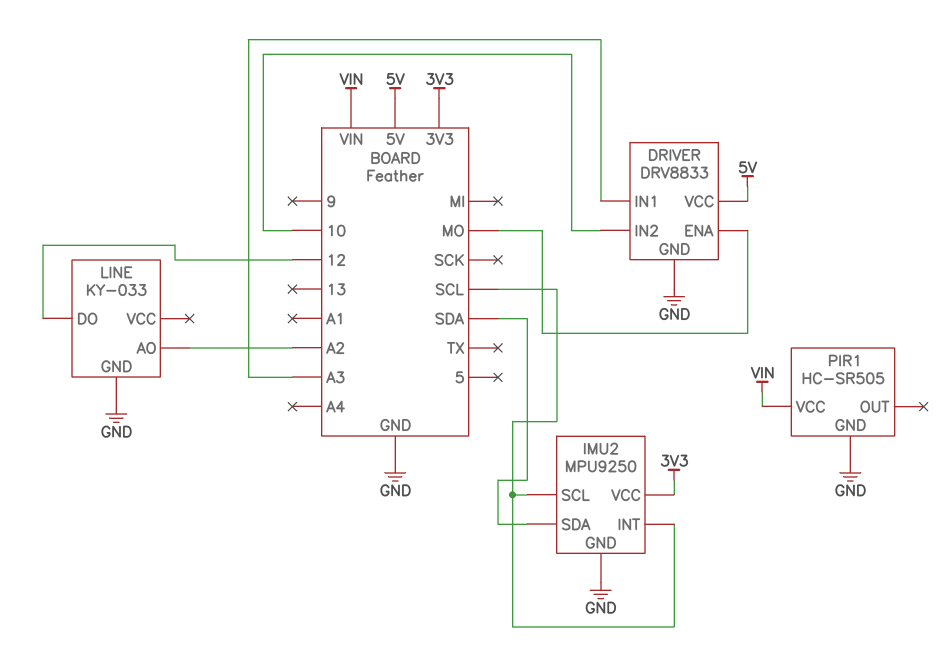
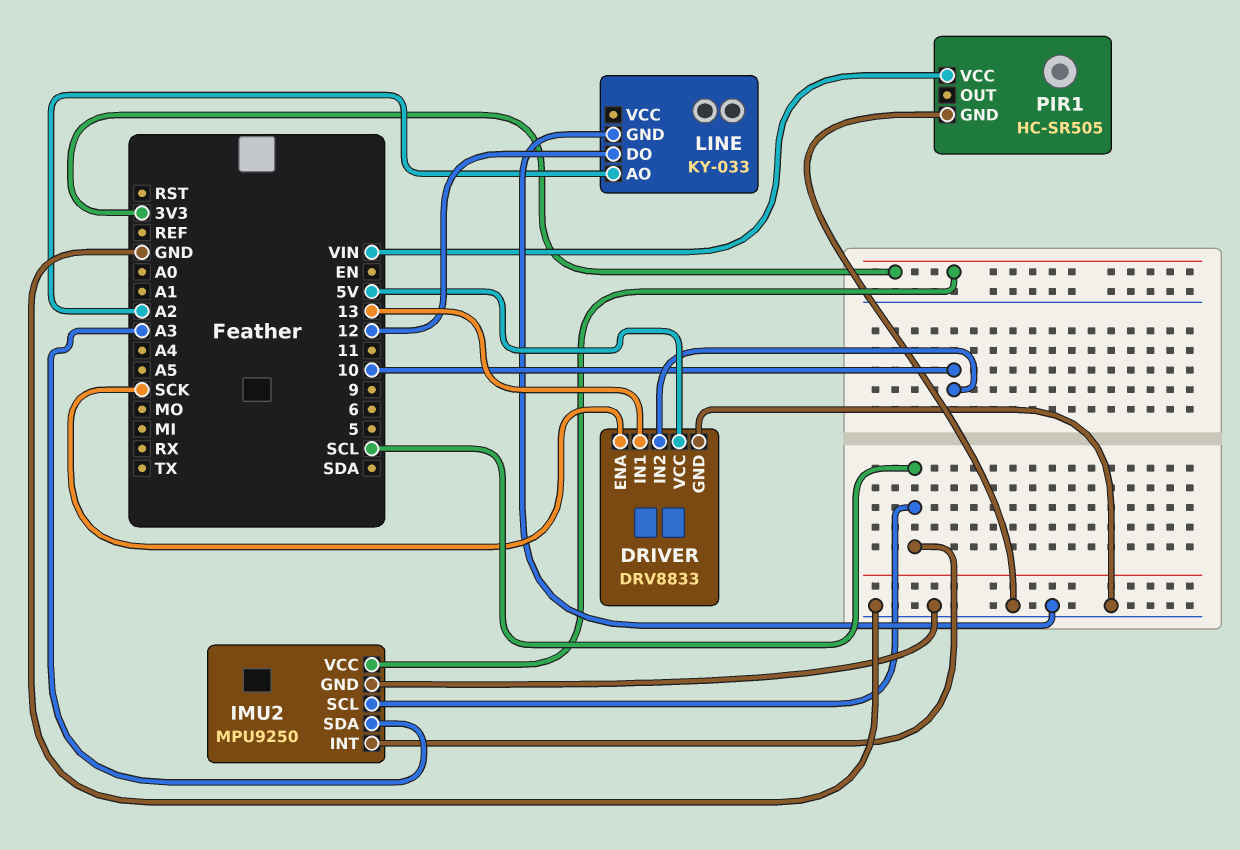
DRIVER pin ENA: MO -> SCK
DRIVER pin IN1: A3 -> 13
IMU2 pin SDA: SDA -> A3

